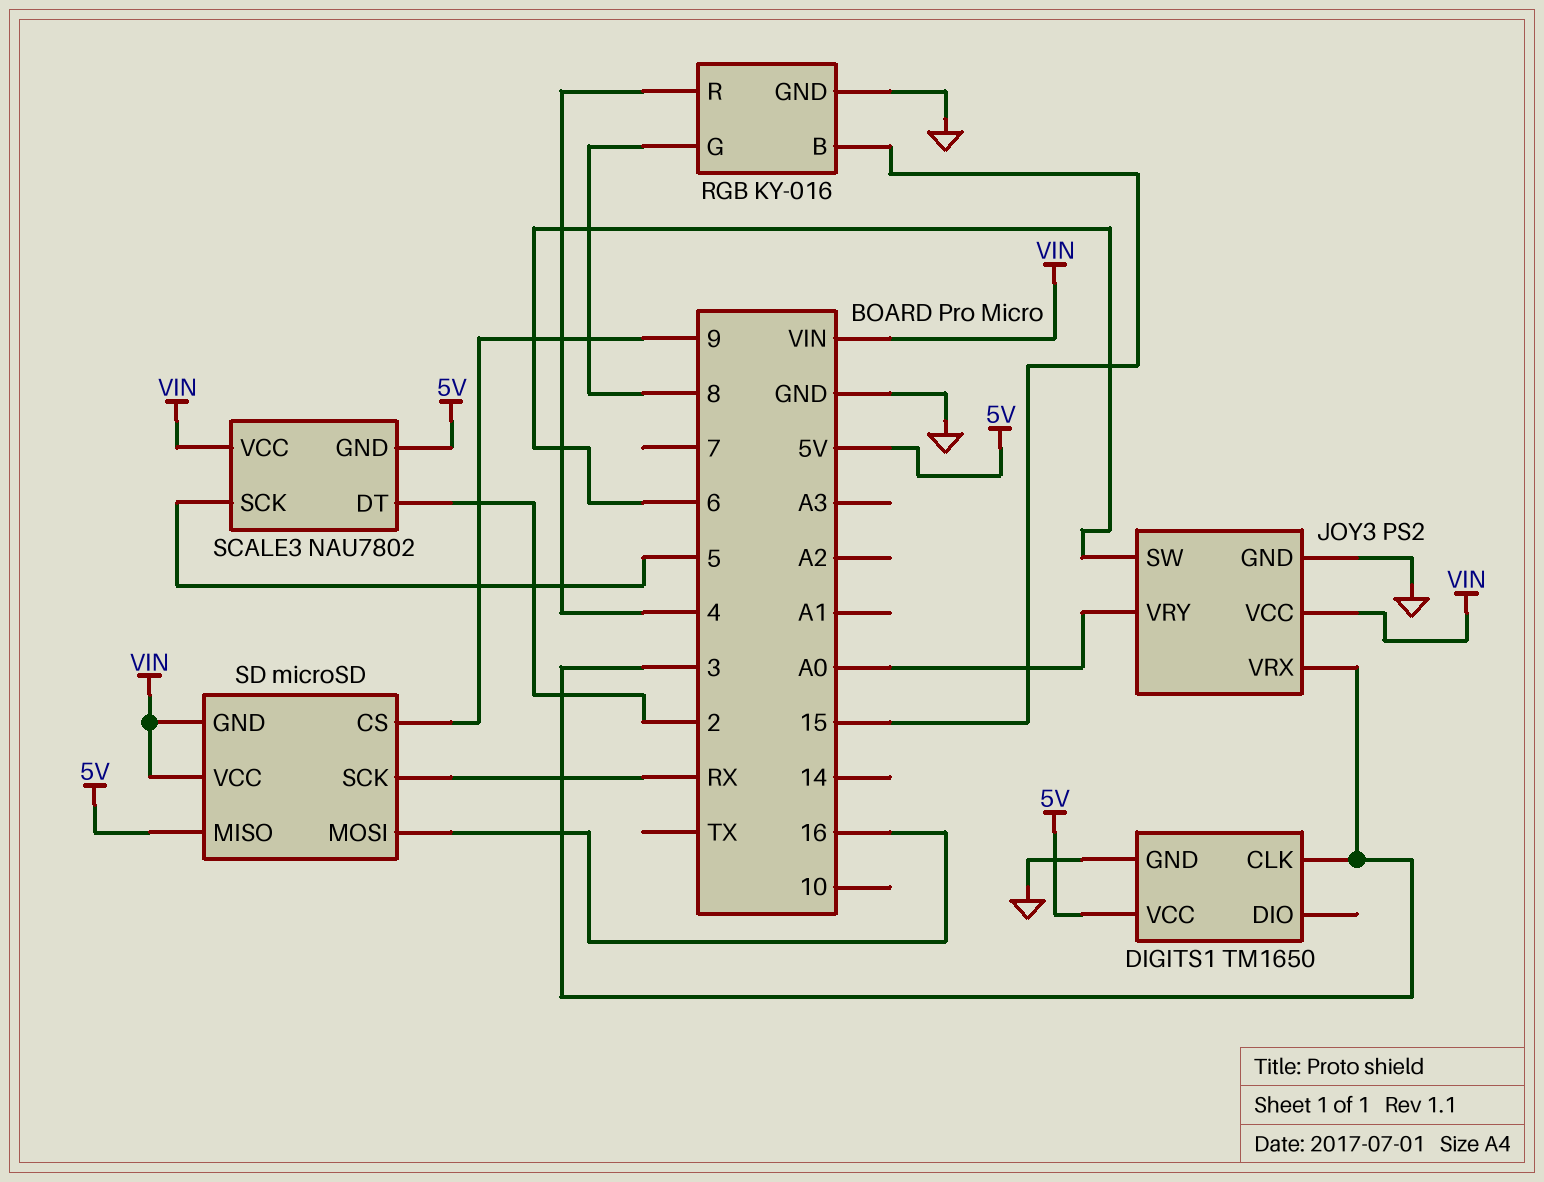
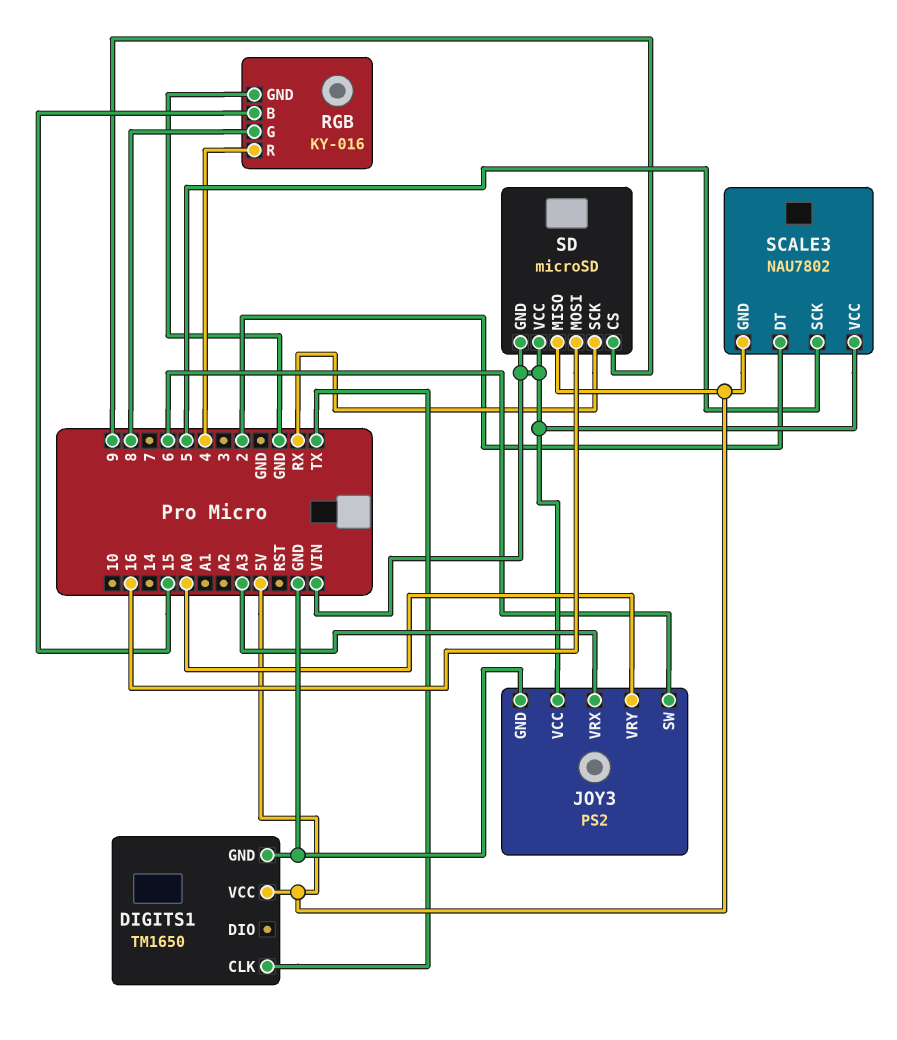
DIGITS1 pin CLK: 3 -> TX
JOY3 pin VRX: 3 -> A3

